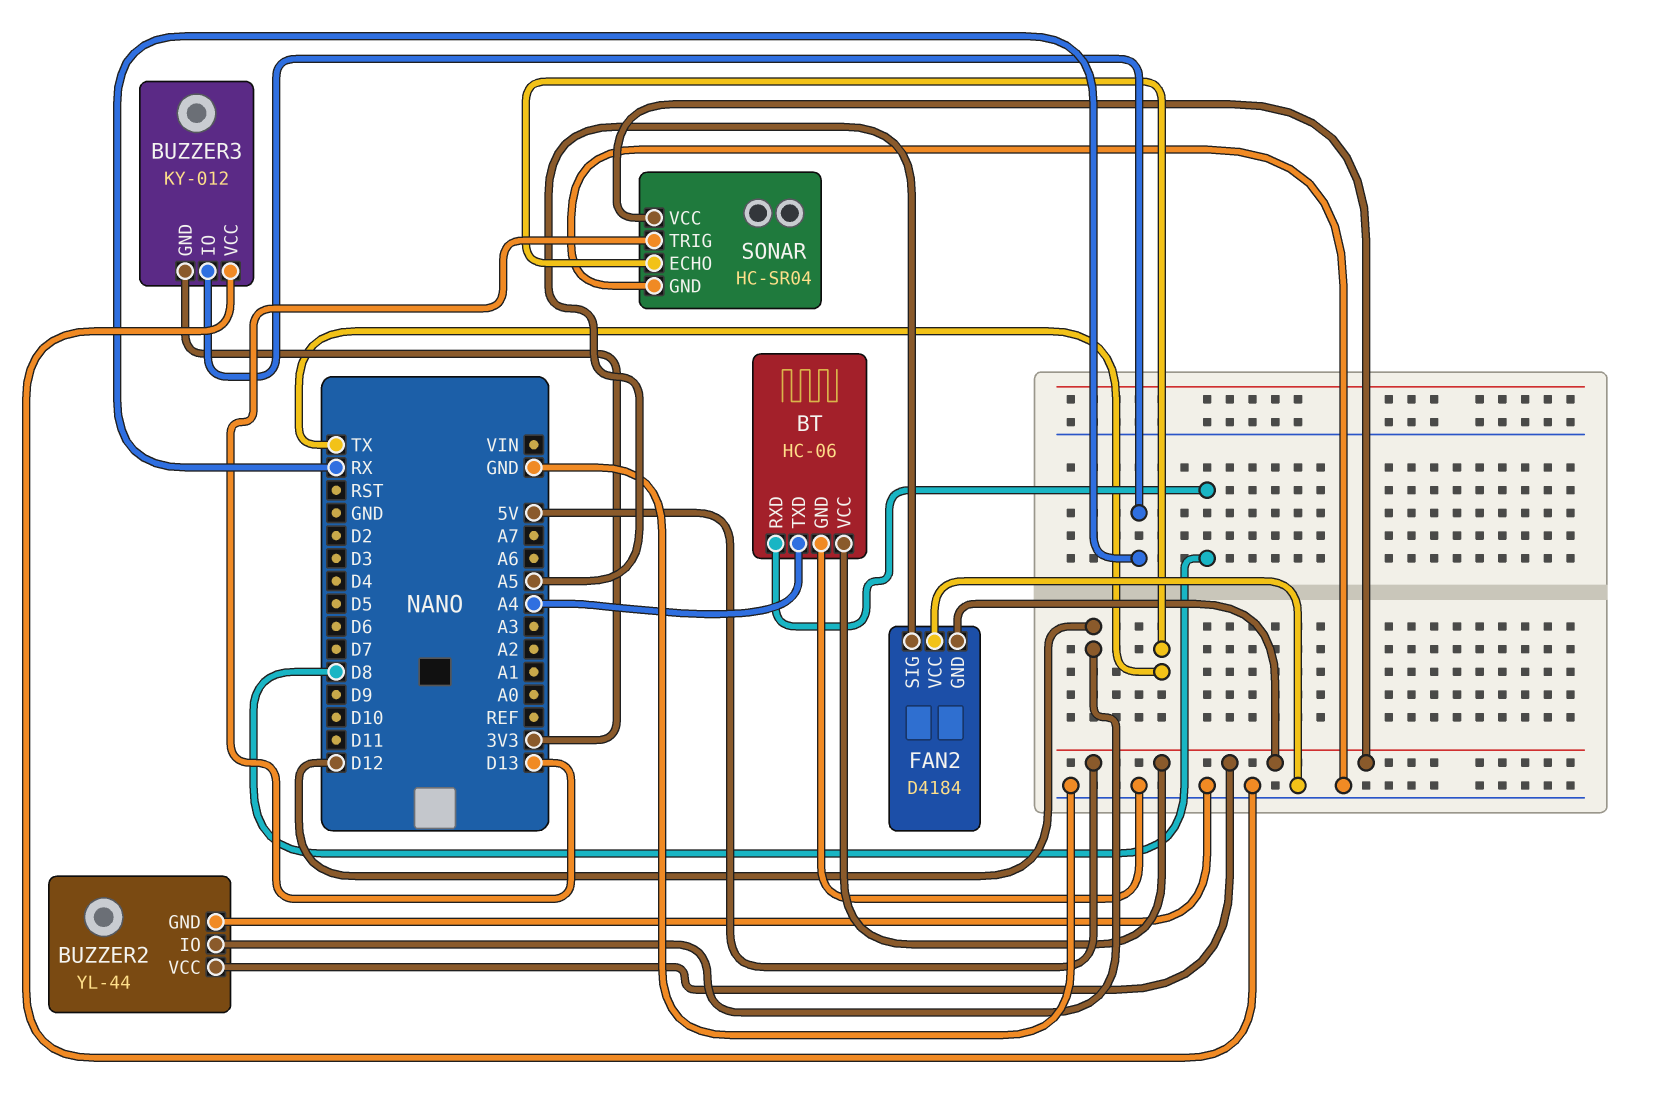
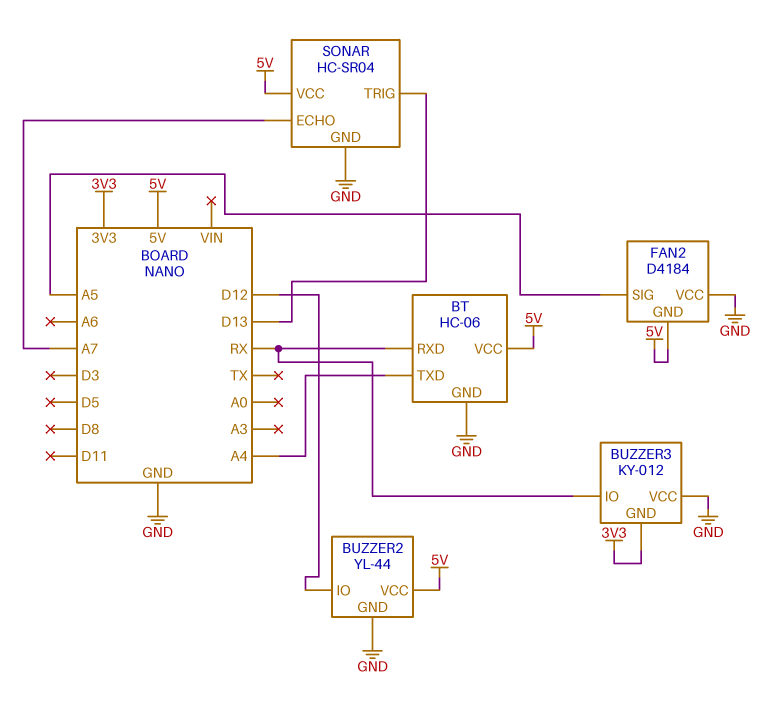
BT pin RXD: D8 -> RX
SONAR pin ECHO: TX -> A7

